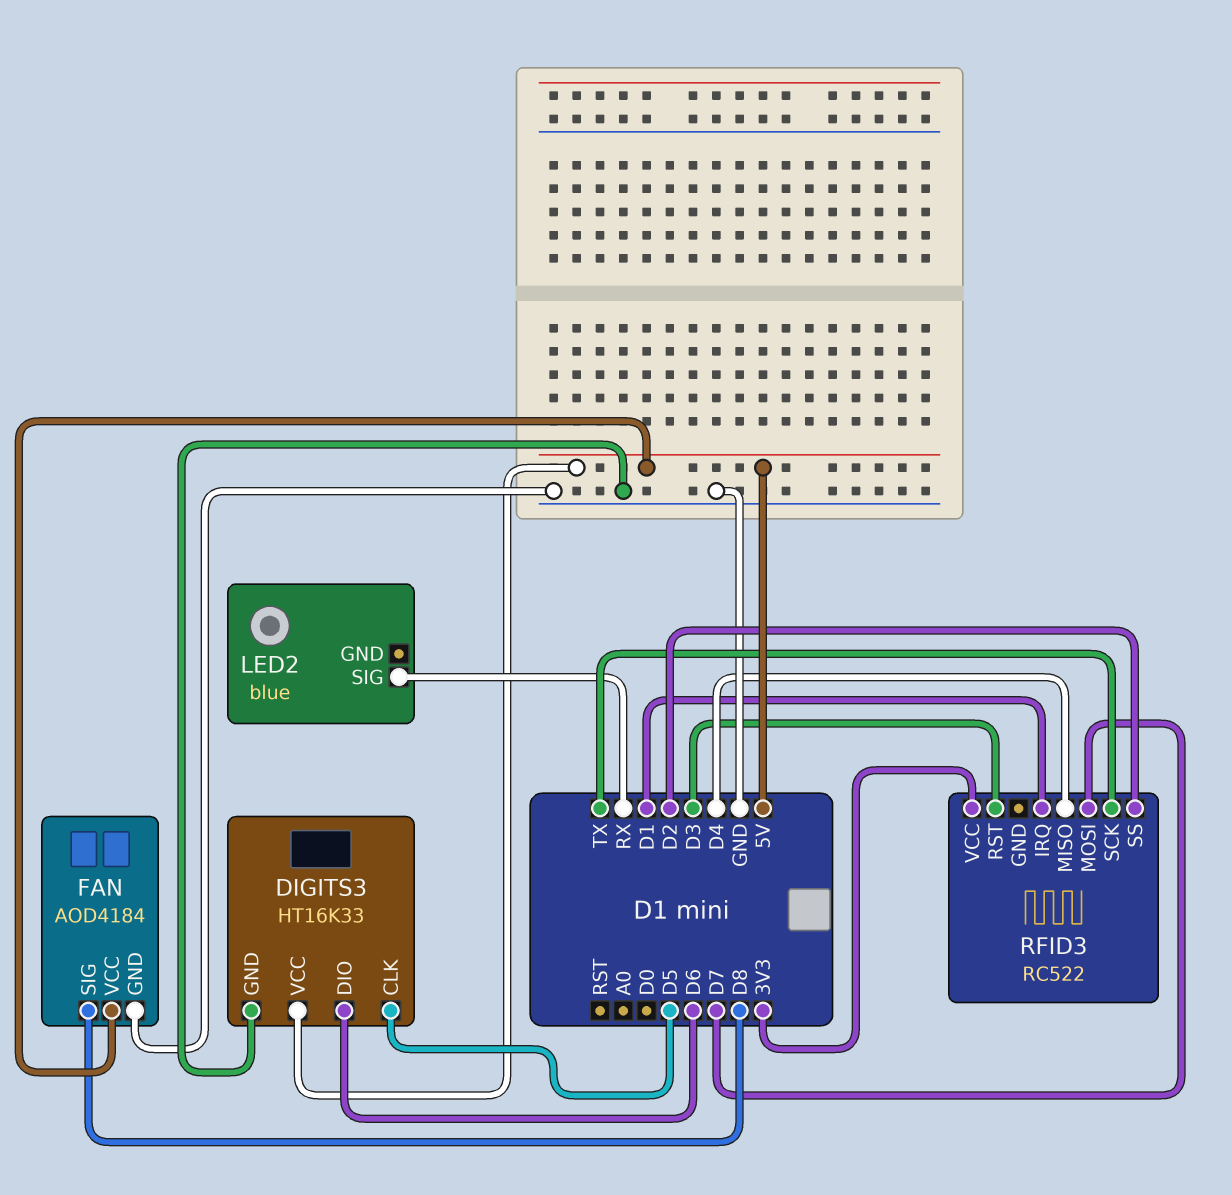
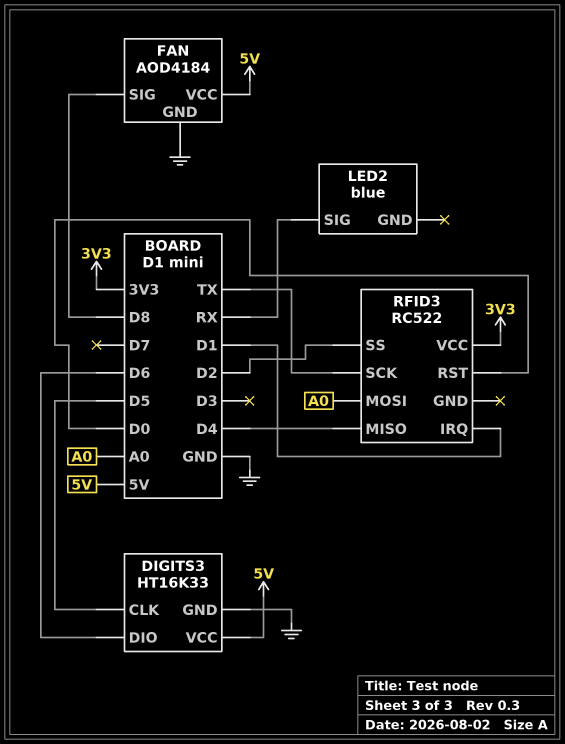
RFID3 pin MOSI: D7 -> A0
RFID3 pin RST: D3 -> D0

